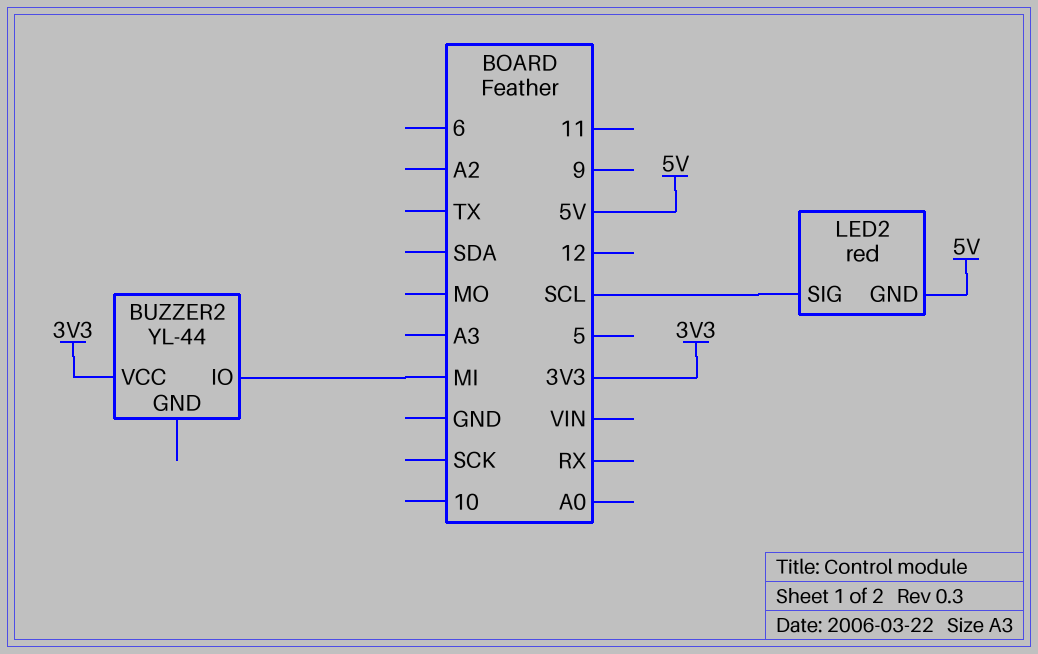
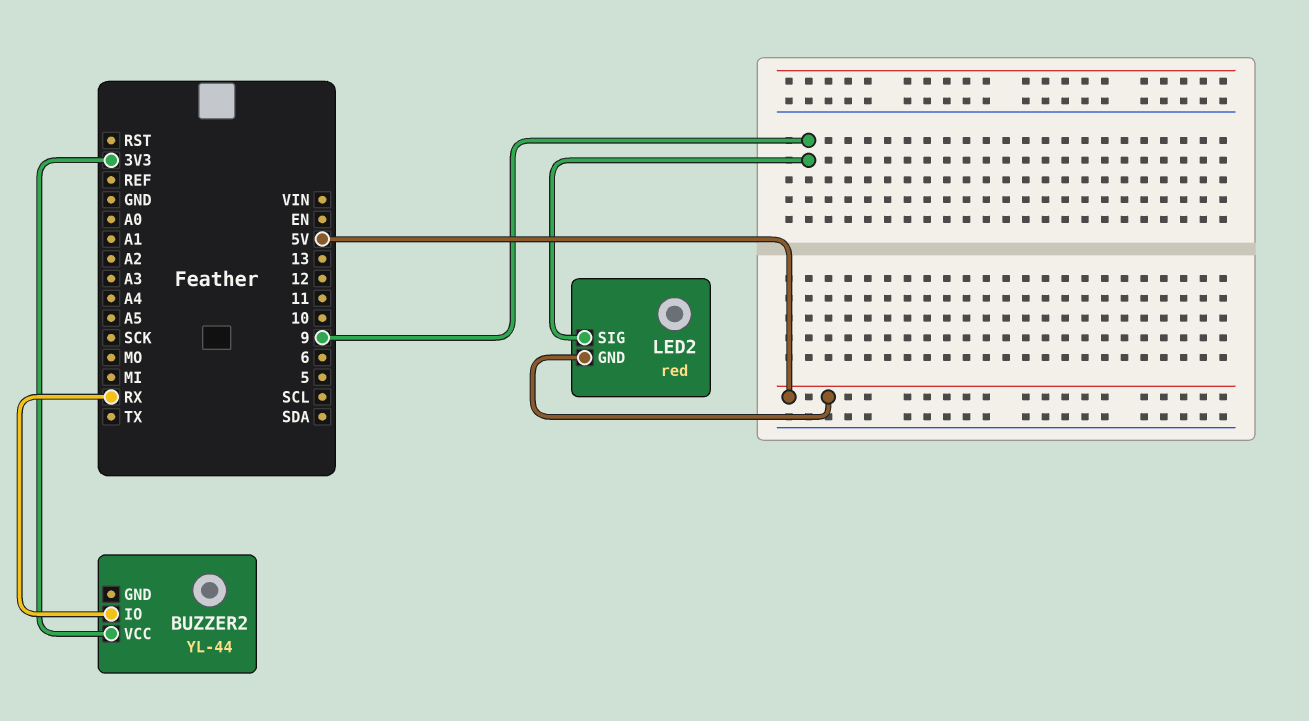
BUZZER2 pin IO: MI -> RX
LED2 pin SIG: SCL -> 9

